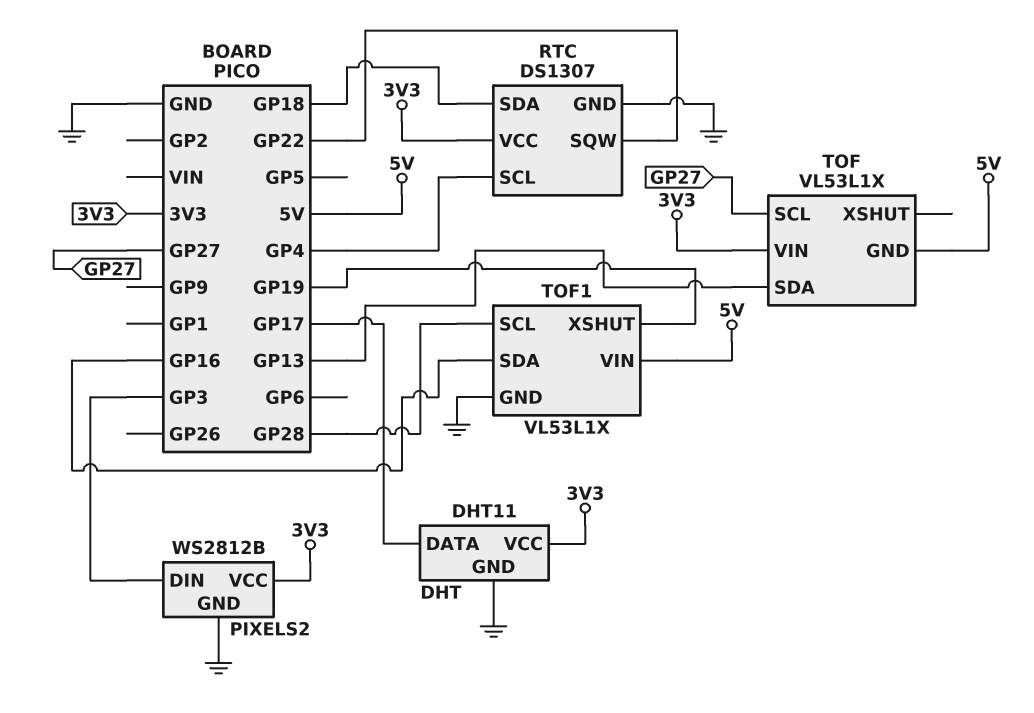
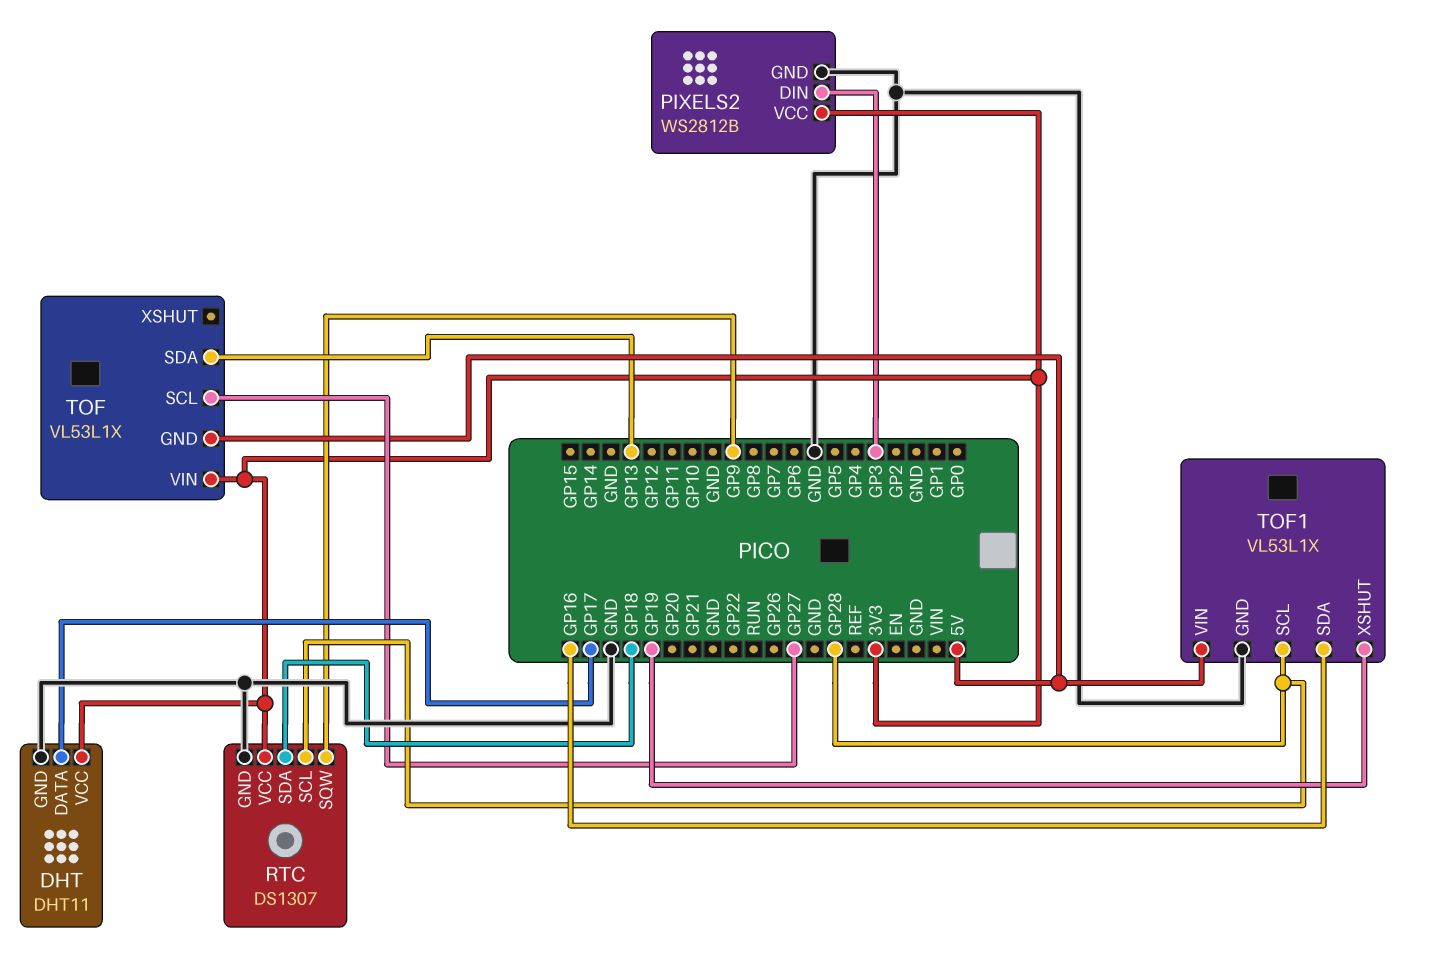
RTC pin SCL: GP4 -> GP28
RTC pin SQW: GP22 -> GP9

